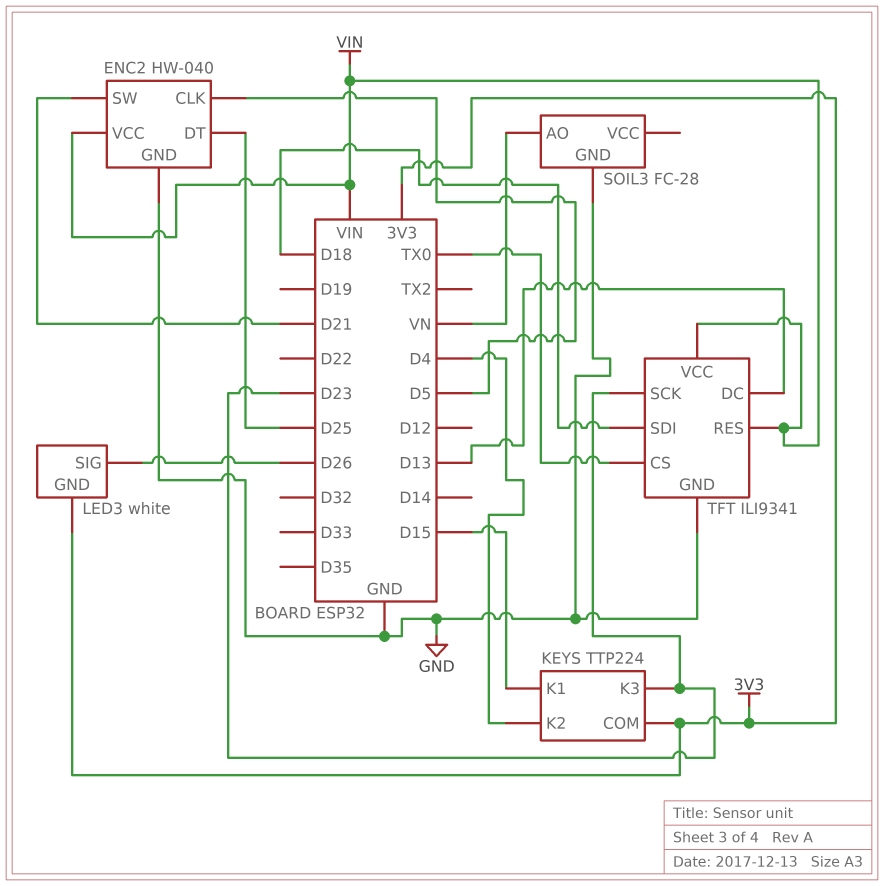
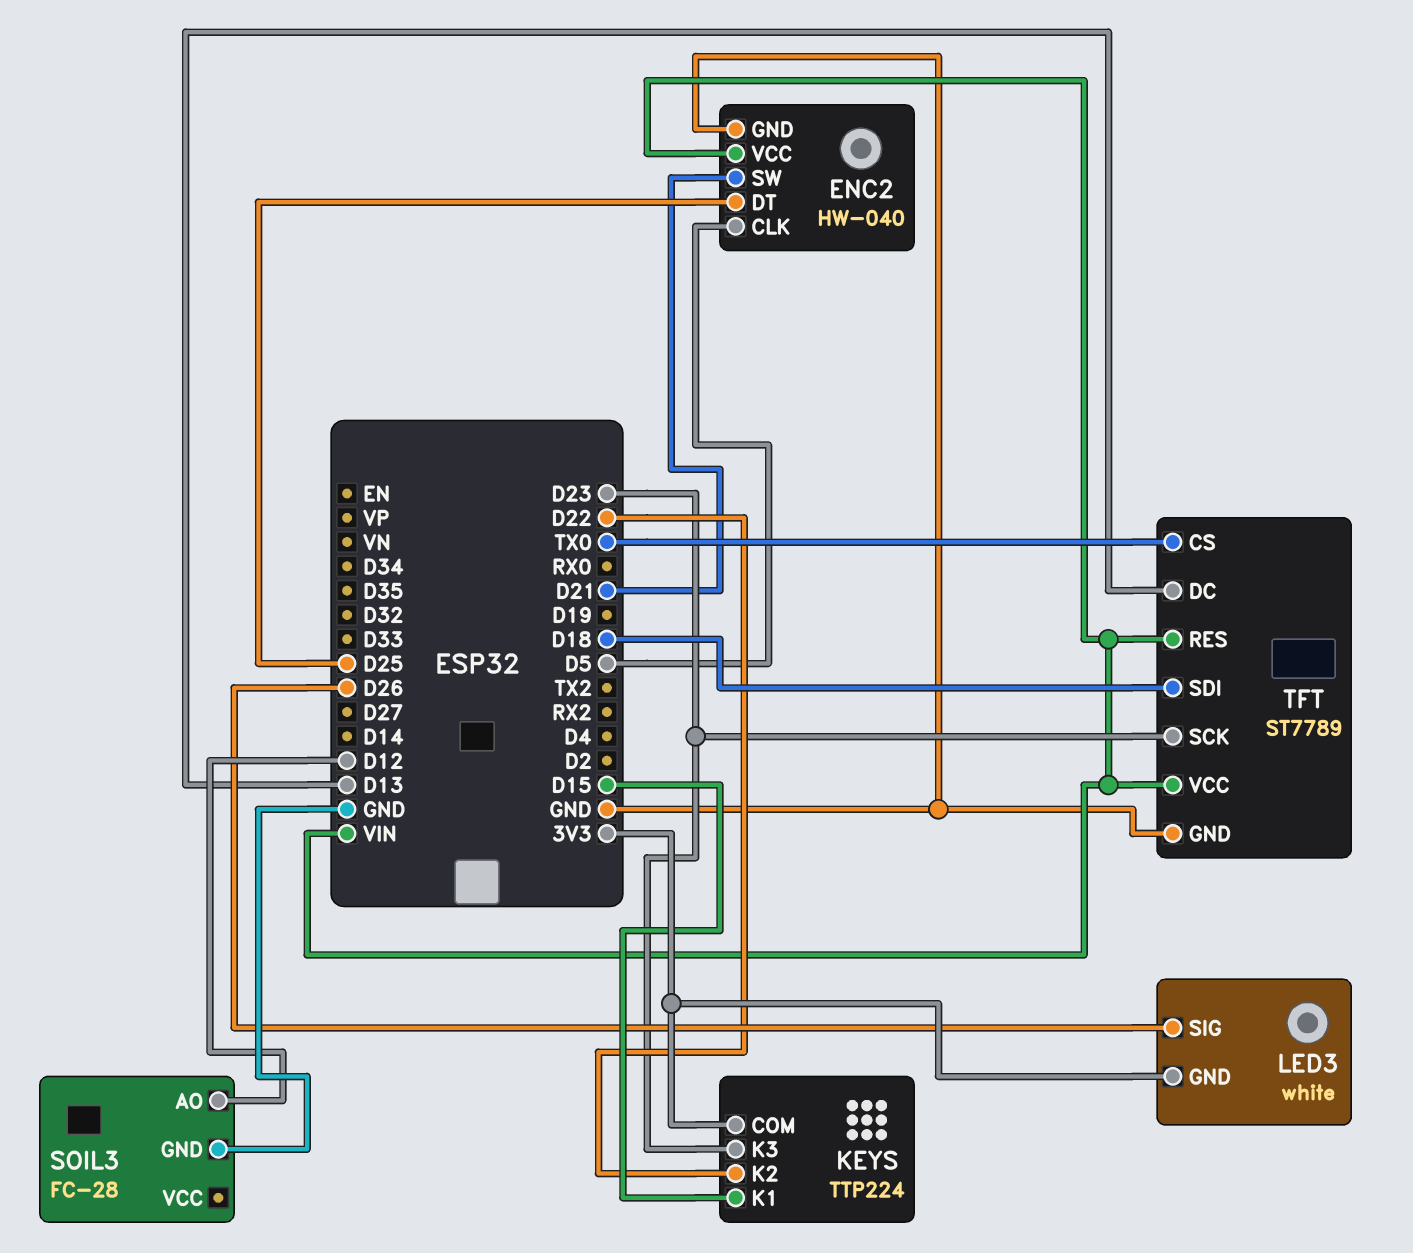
KEYS pin K2: D4 -> D22
SOIL3 pin AO: VN -> D12
TFT: ILI9341 -> ST7789

